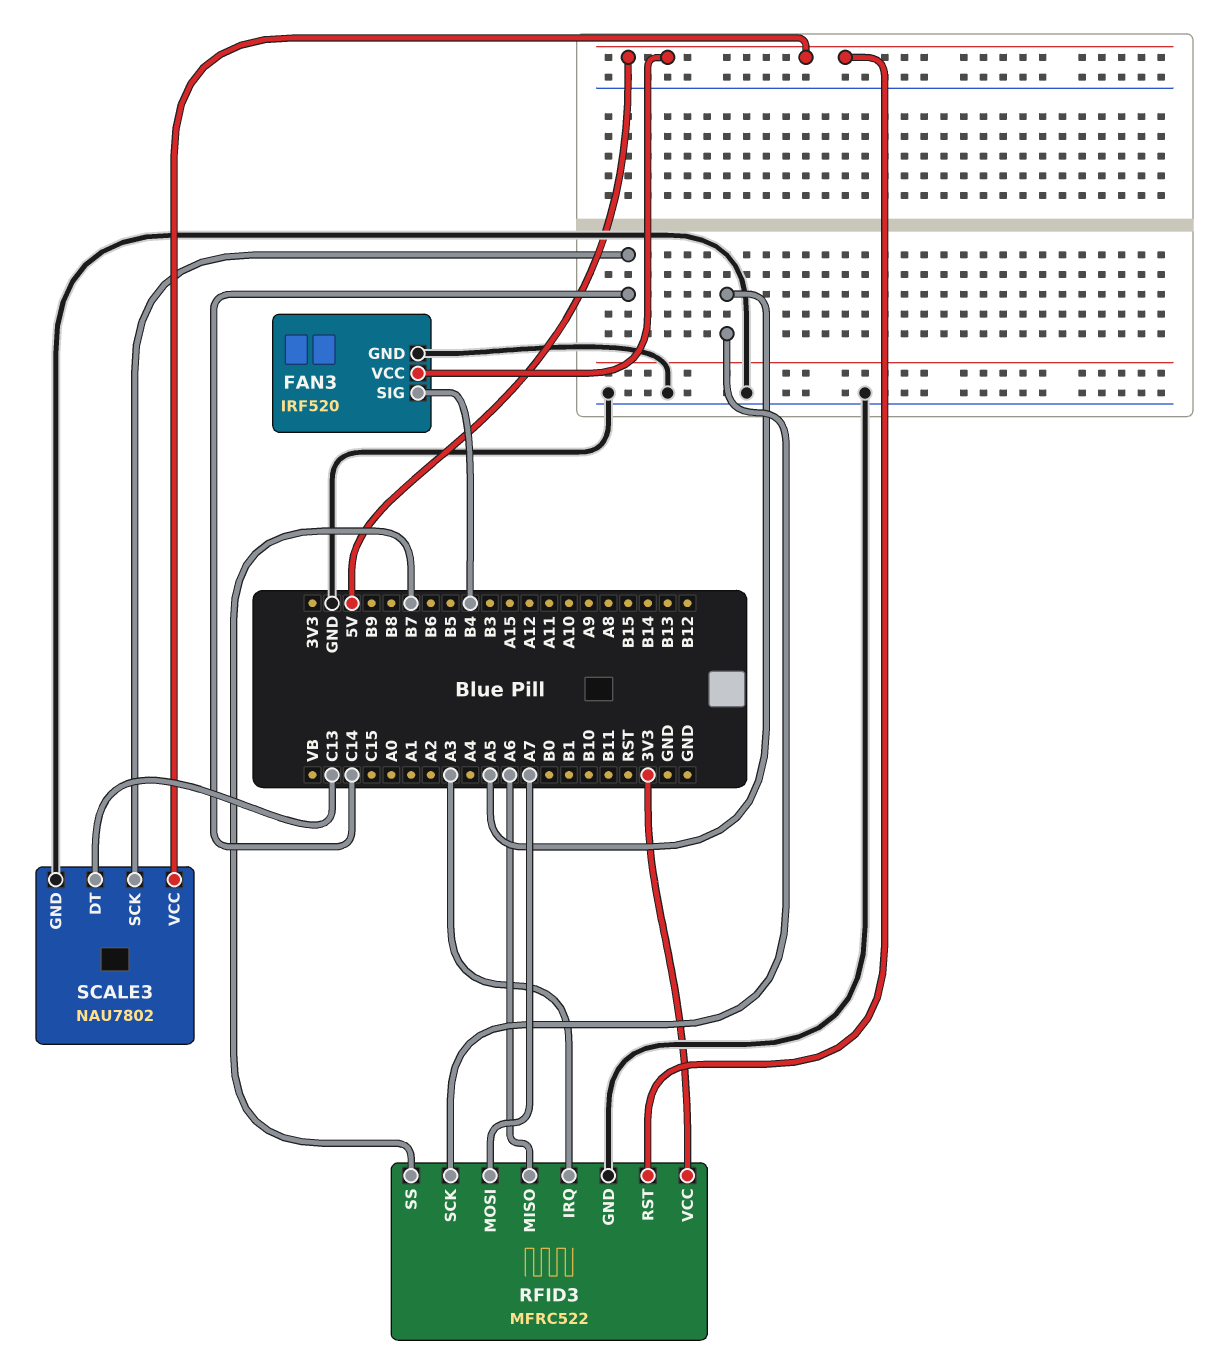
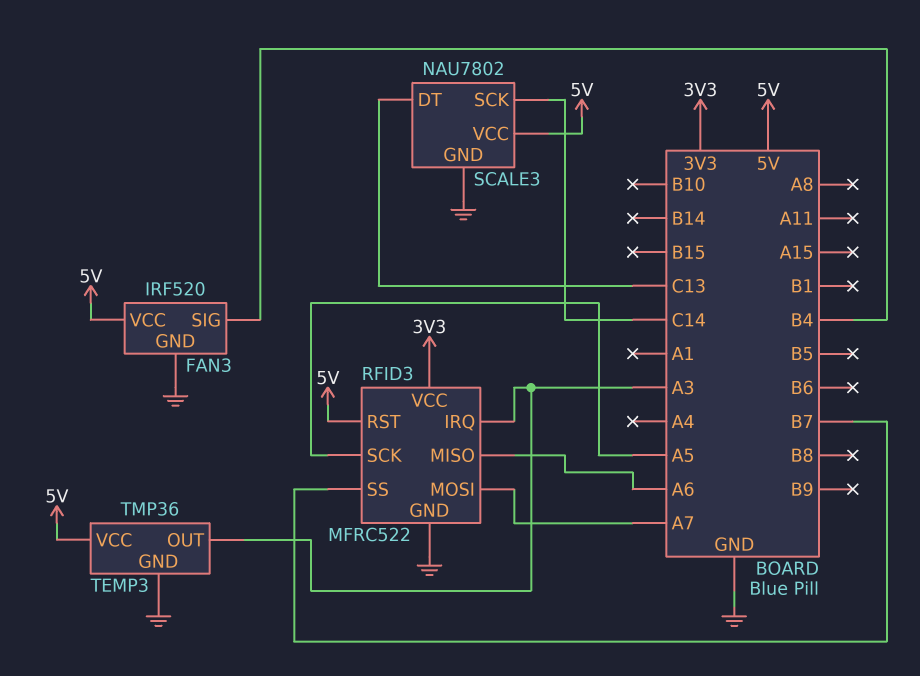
TEMP3: none -> TMP36
TEMP3 pin GND: none -> GND
TEMP3 pin OUT: none -> A3
TEMP3 pin VCC: none -> 5V

